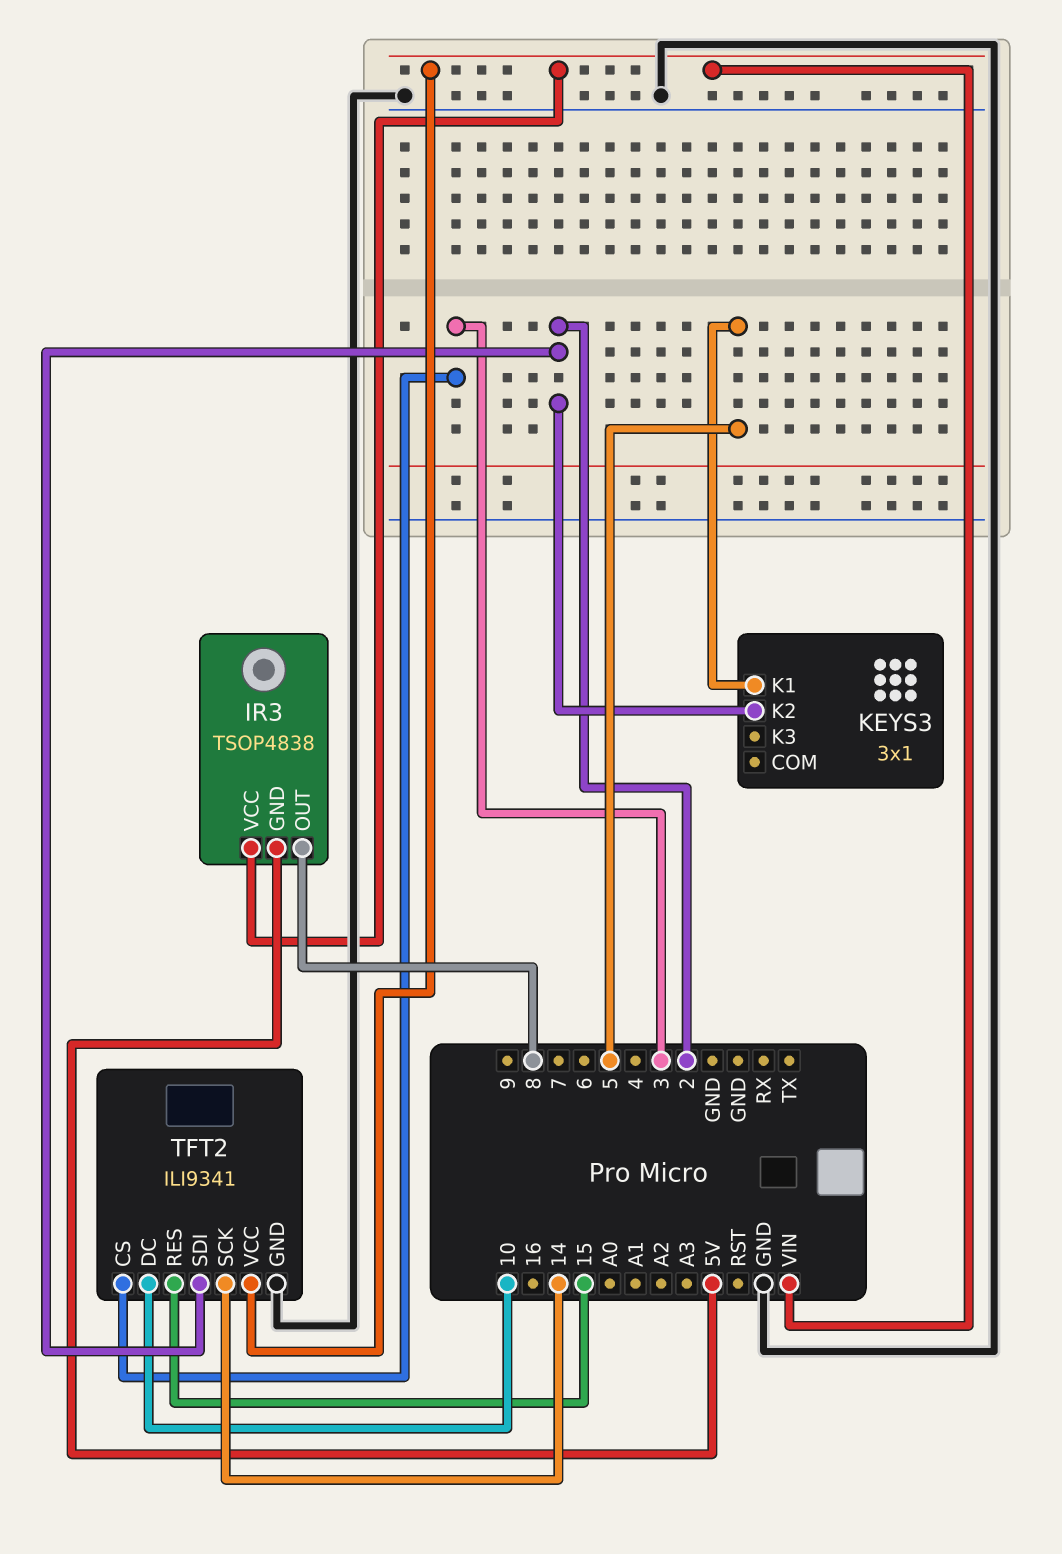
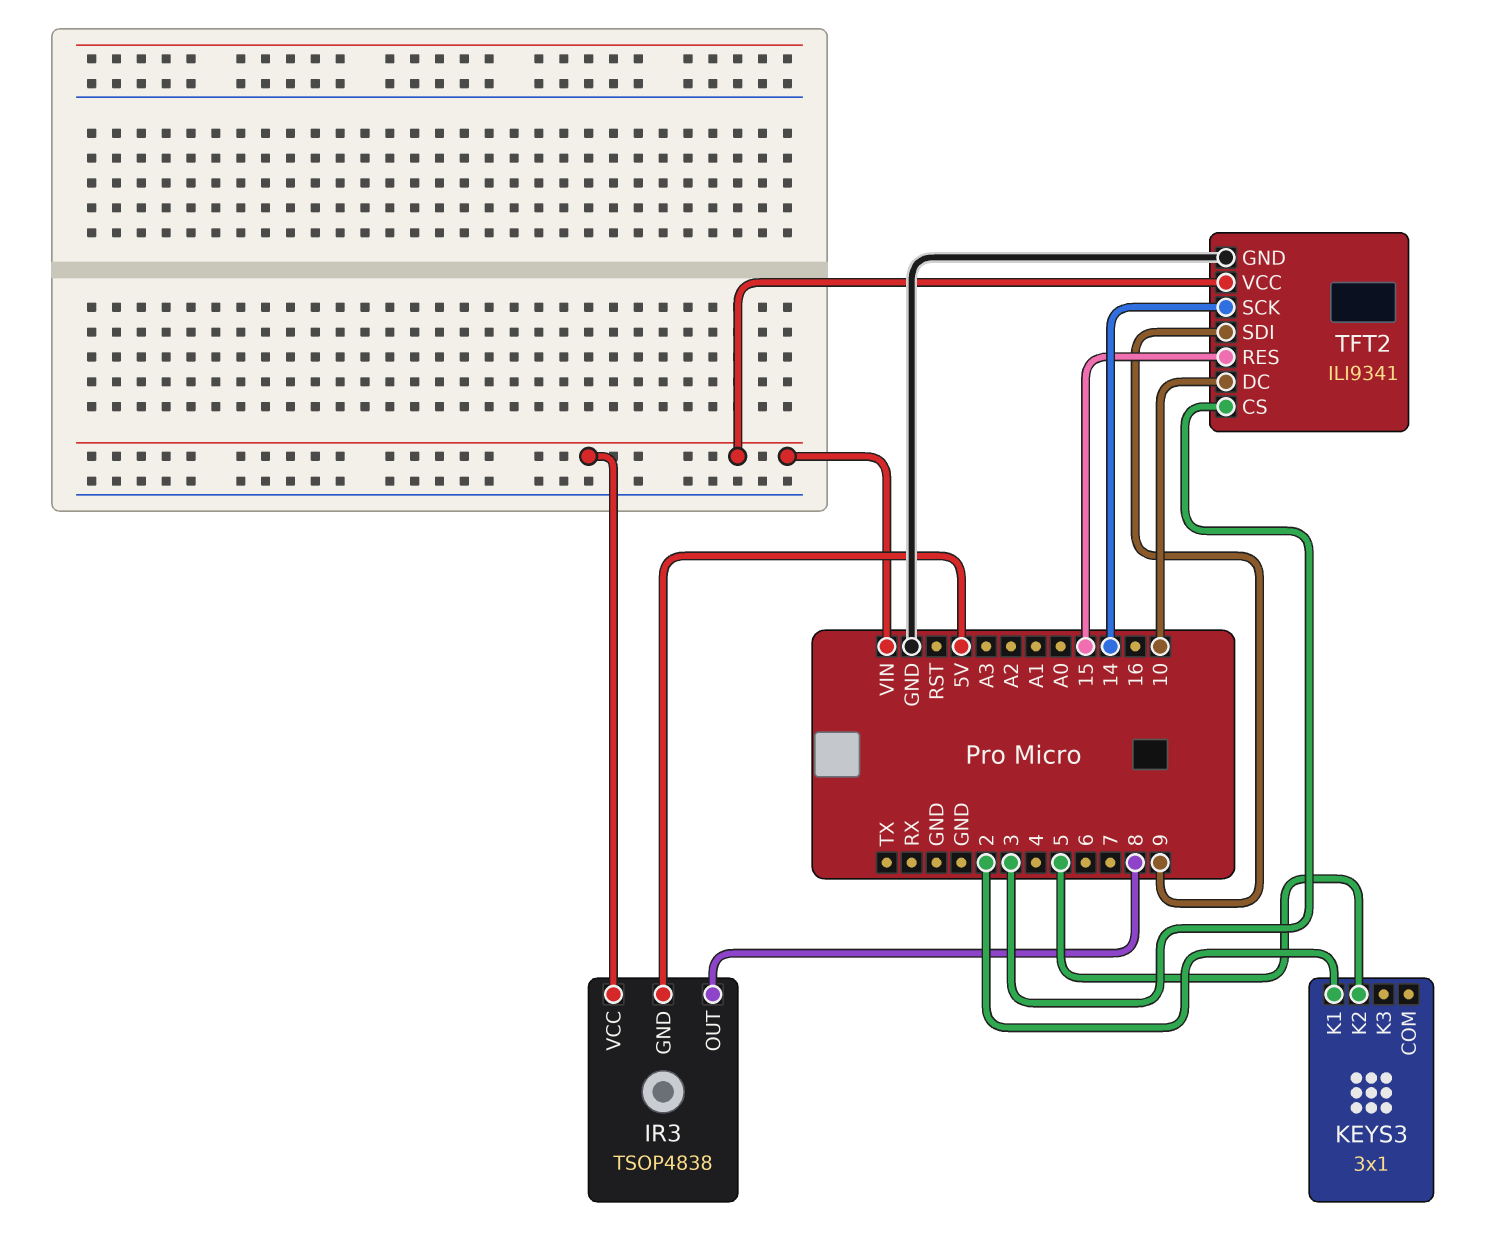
KEYS3 pin K1: 5 -> 2
KEYS3 pin K2: 2 -> 5
TFT2 pin SDI: 2 -> 9

